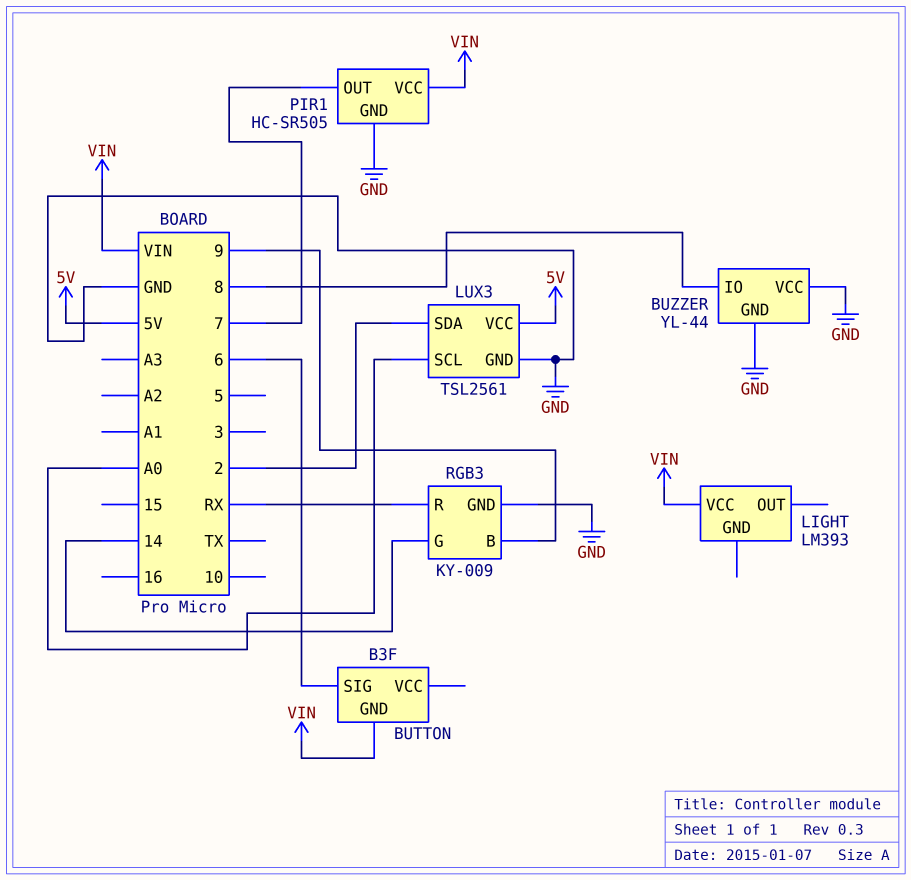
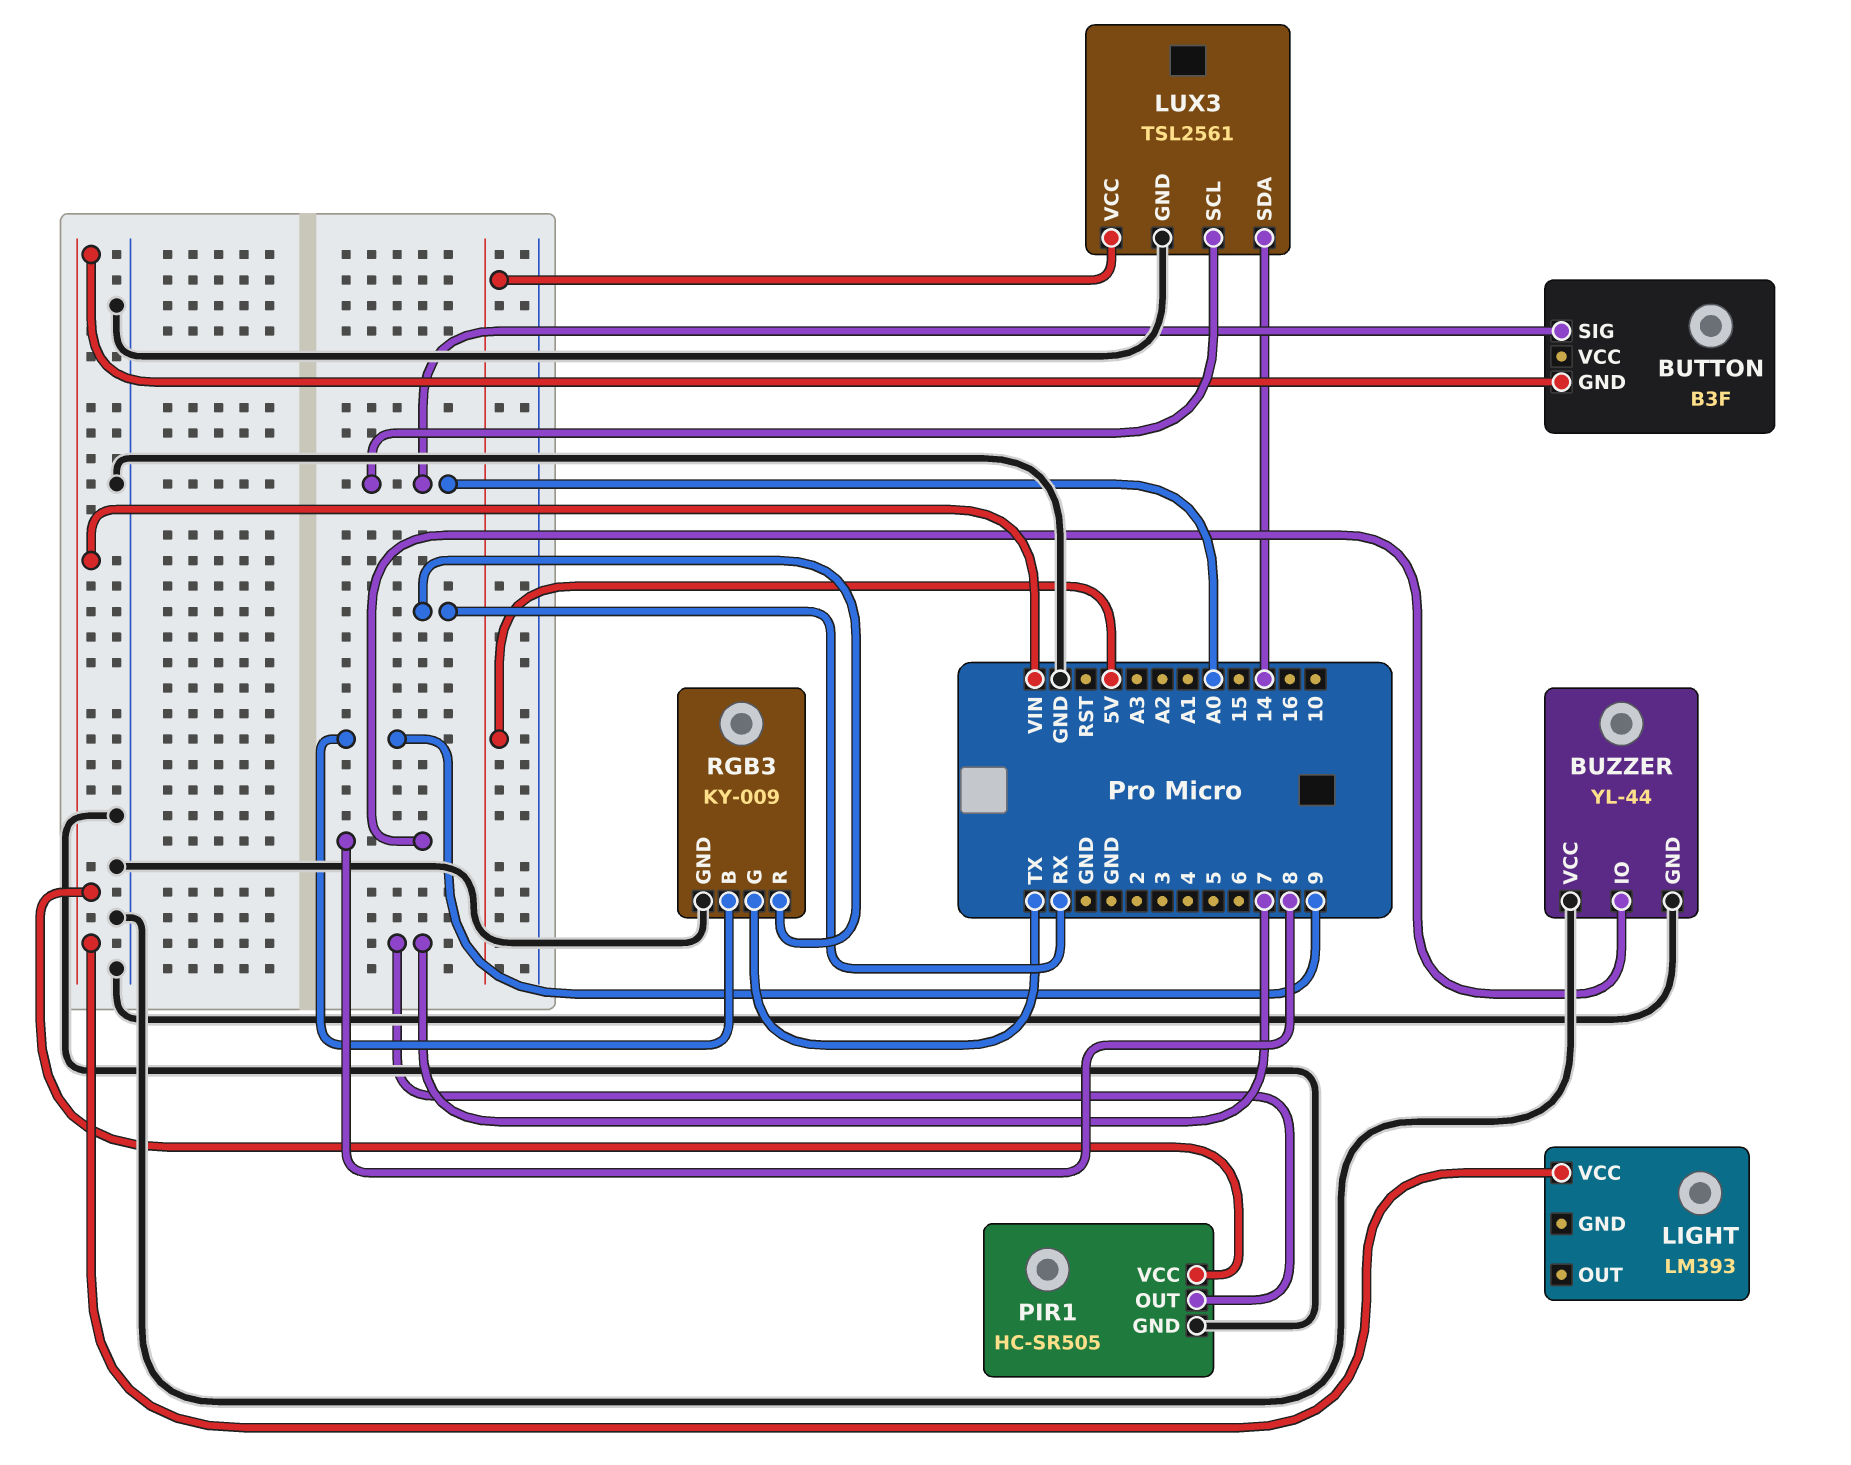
BUTTON pin SIG: 6 -> A0
LUX3 pin SDA: 2 -> 14
RGB3 pin G: 14 -> TX

